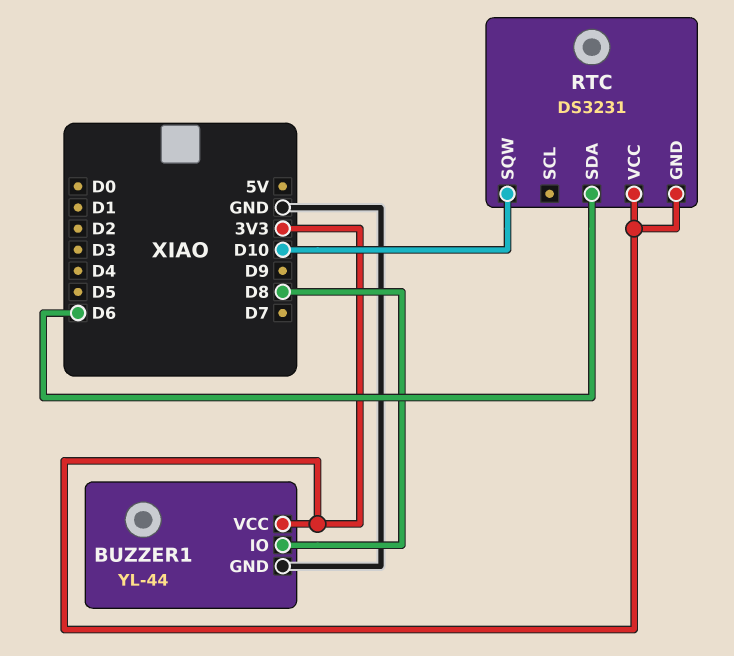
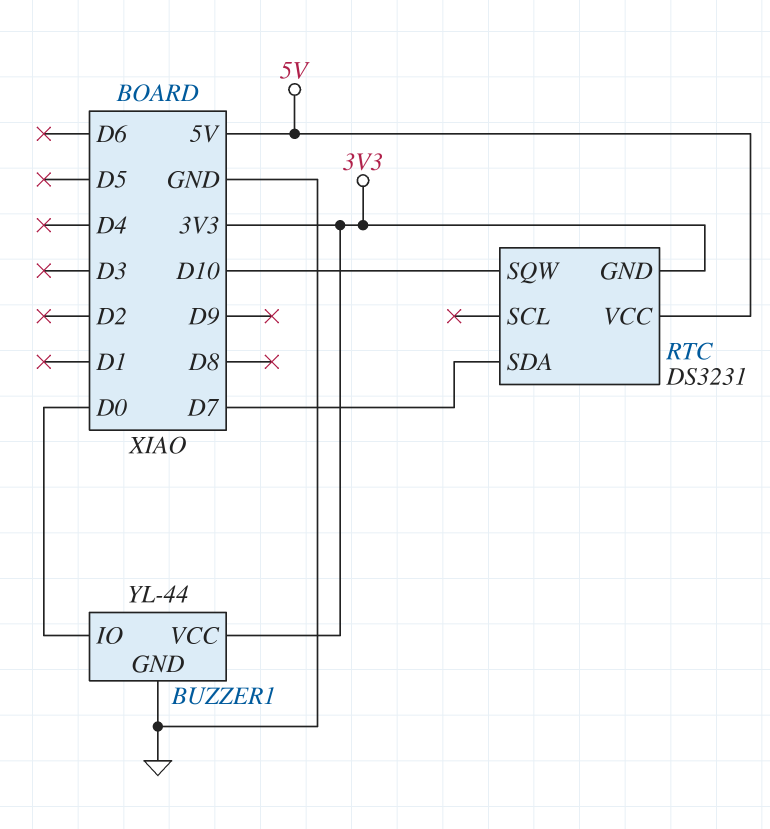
BUZZER1 pin IO: D8 -> D0
RTC pin SDA: D6 -> D7
RTC pin VCC: 3V3 -> 5V

